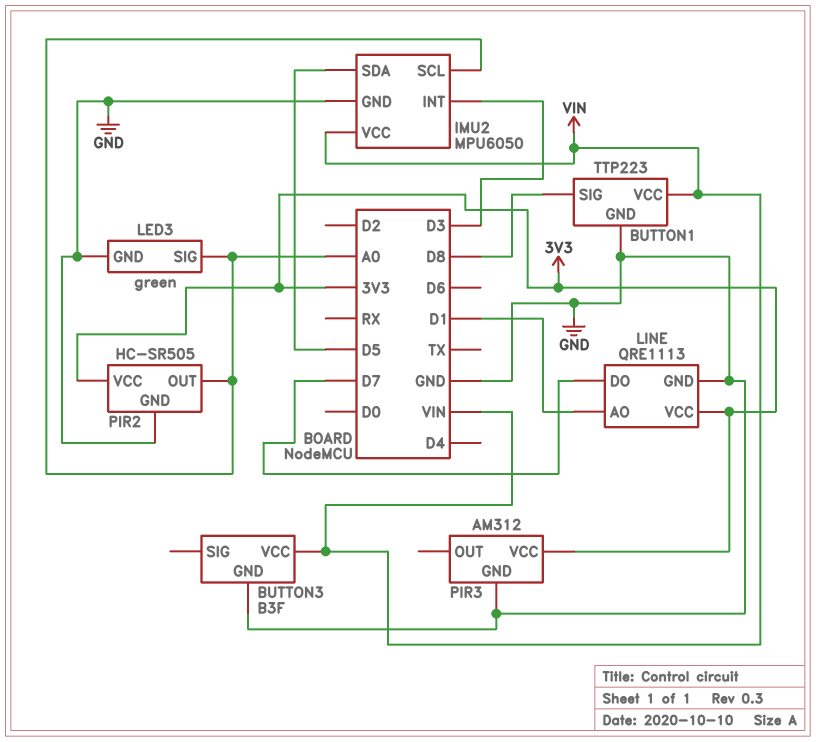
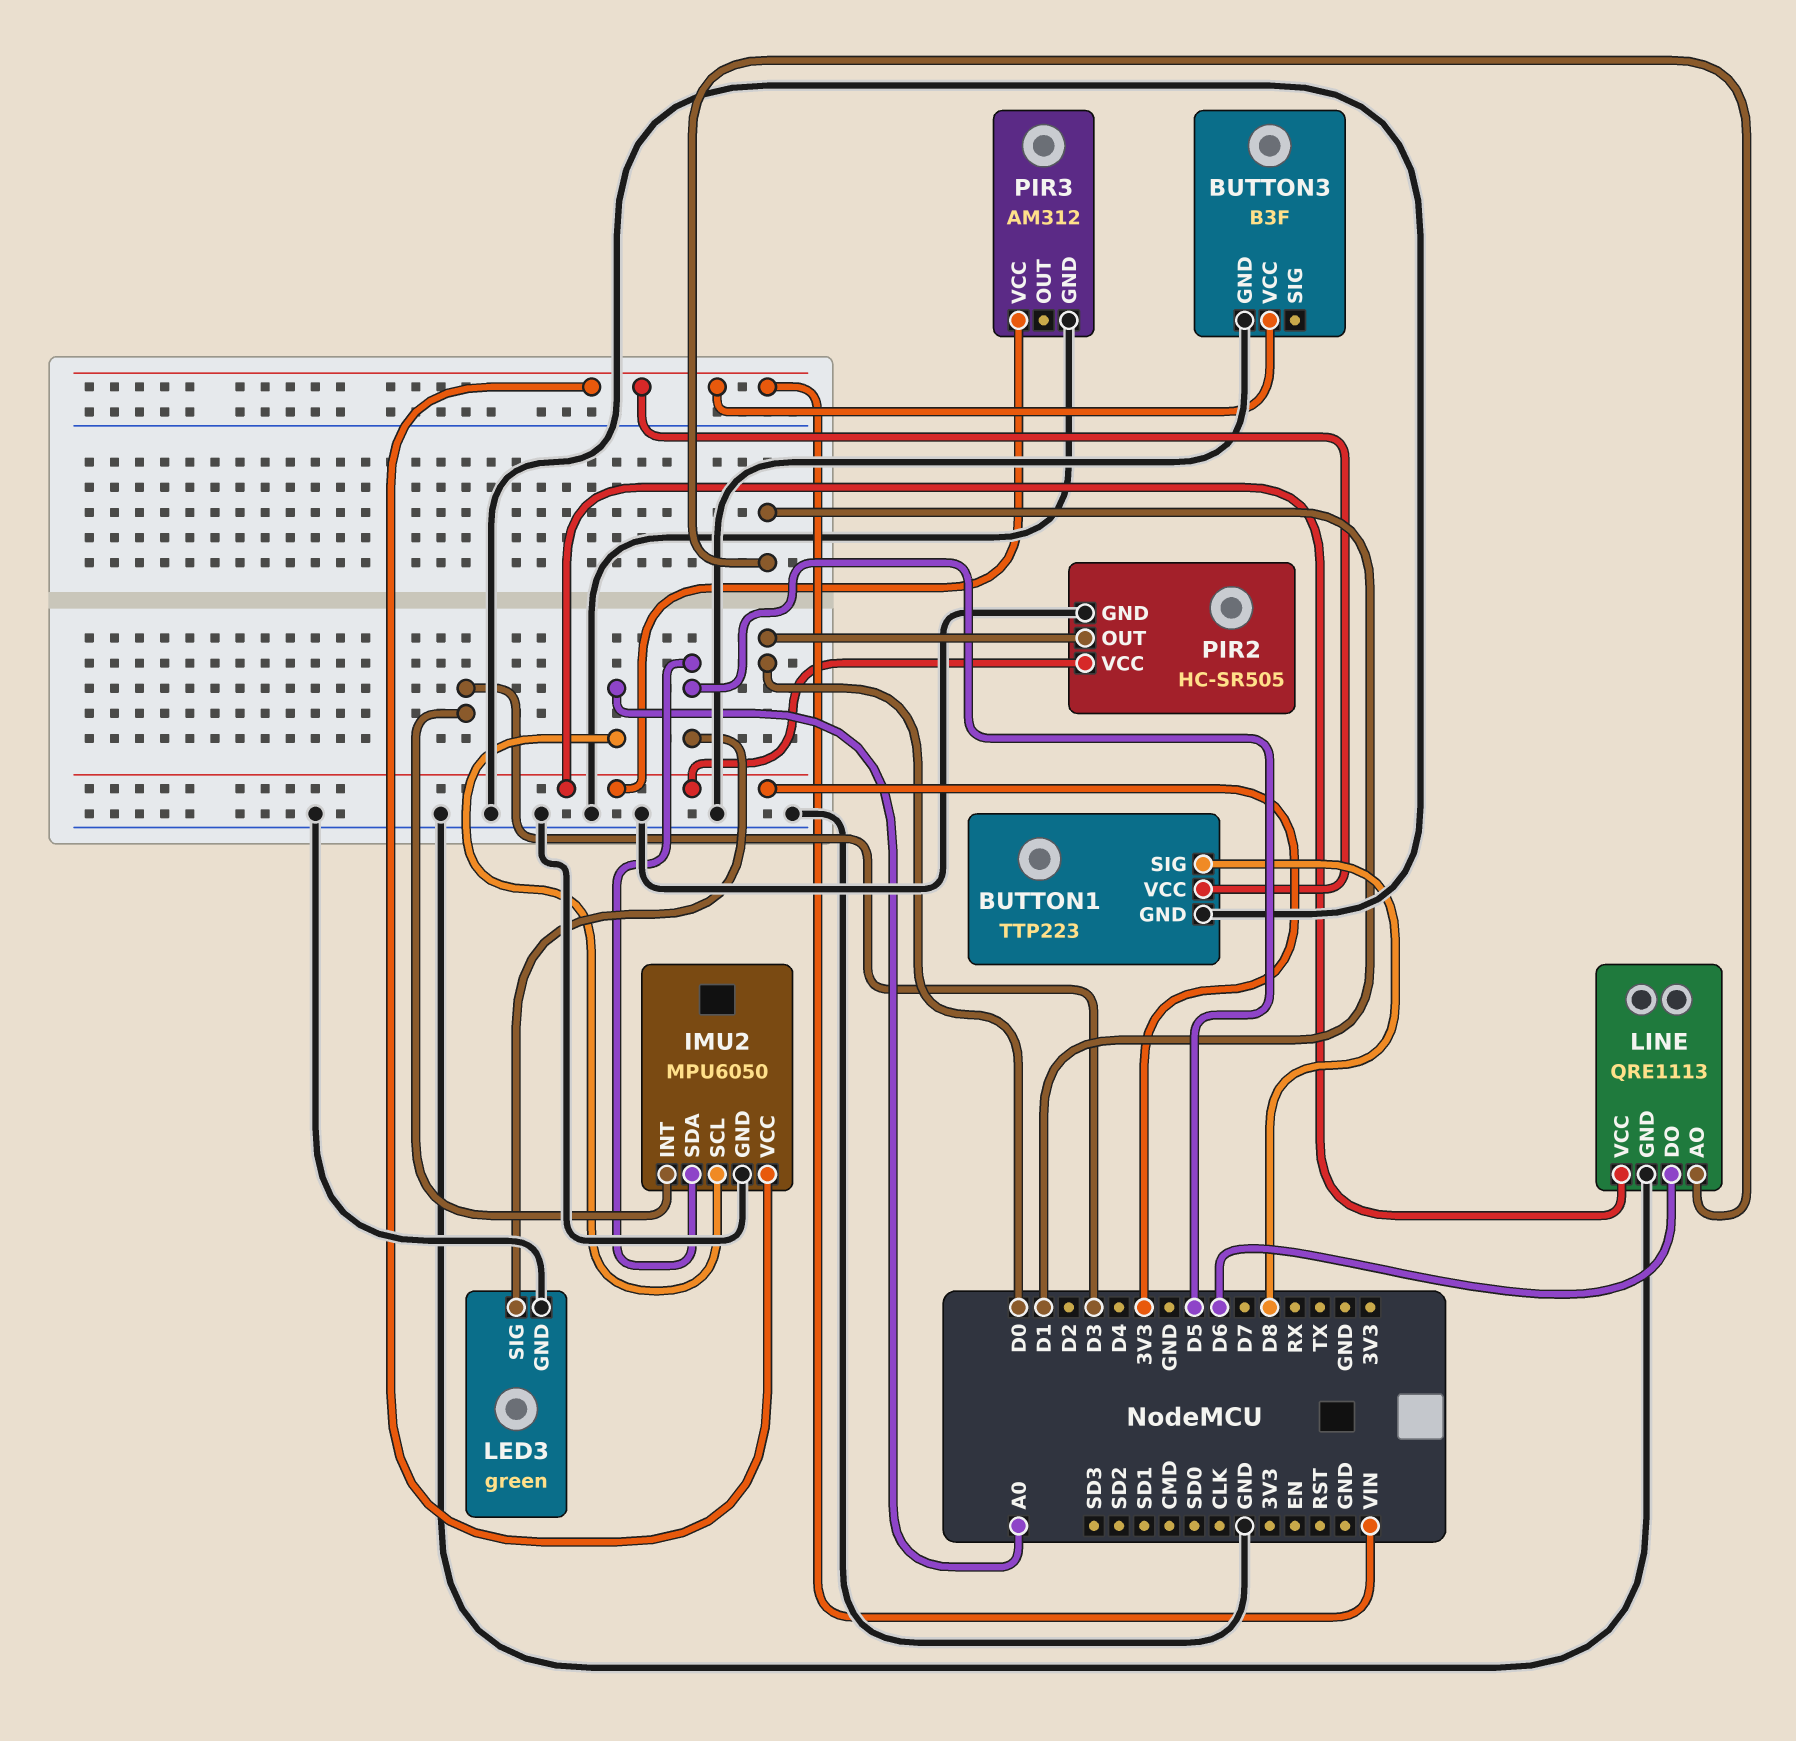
LED3 pin SIG: A0 -> D5
LINE pin DO: D7 -> D6
PIR2 pin OUT: A0 -> D0

